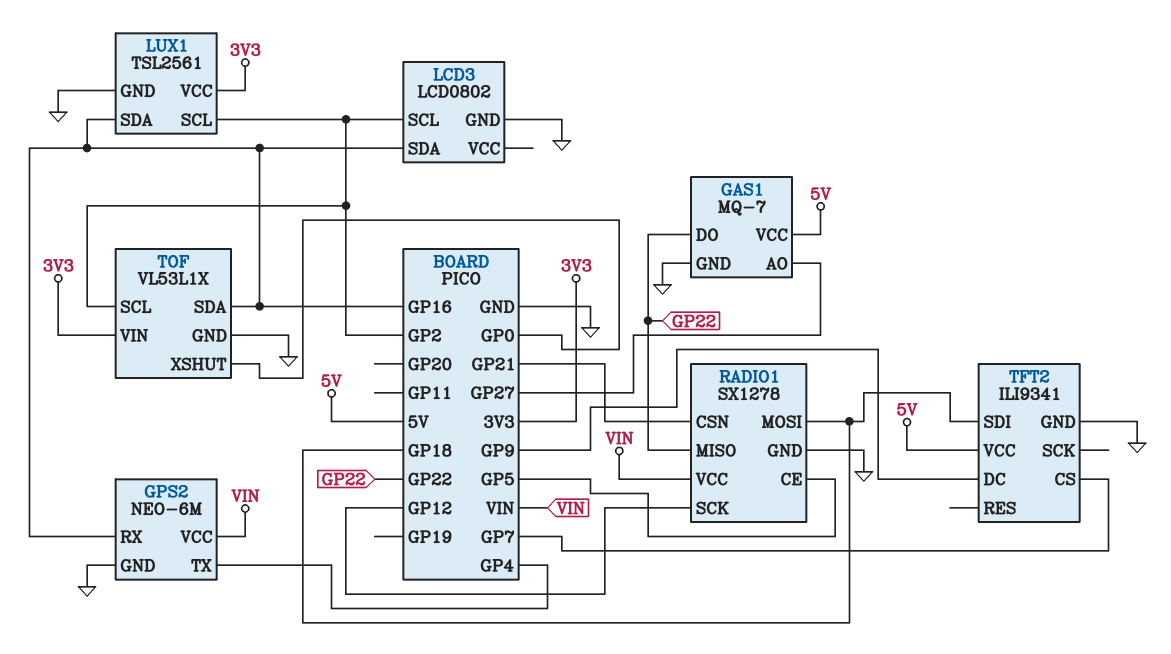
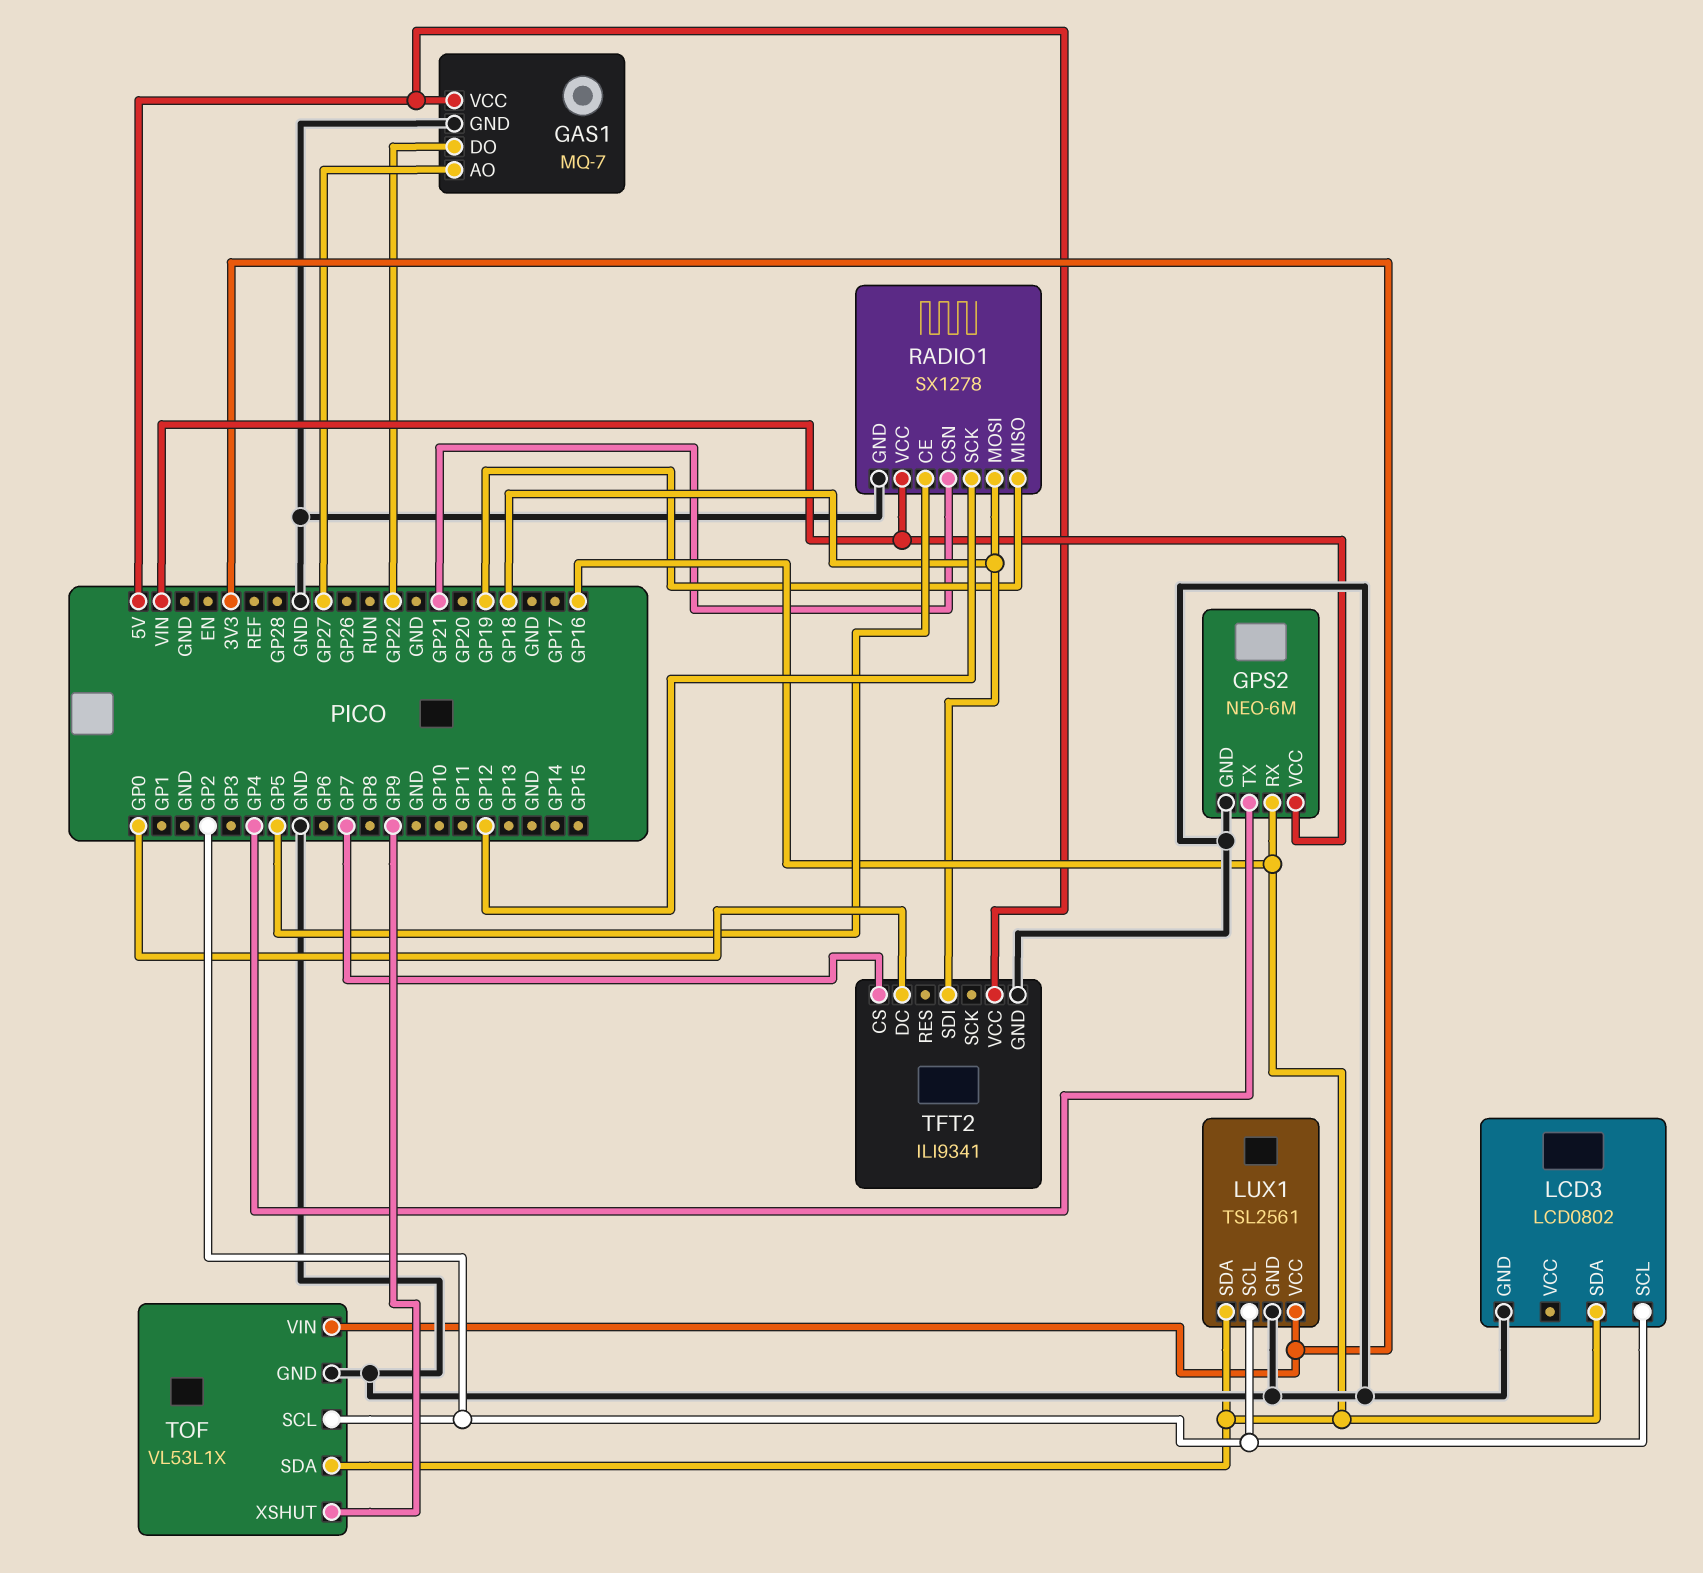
RADIO1 pin MISO: GP22 -> GP19
TFT2 pin DC: GP9 -> GP0
TOF pin XSHUT: GP0 -> GP9

